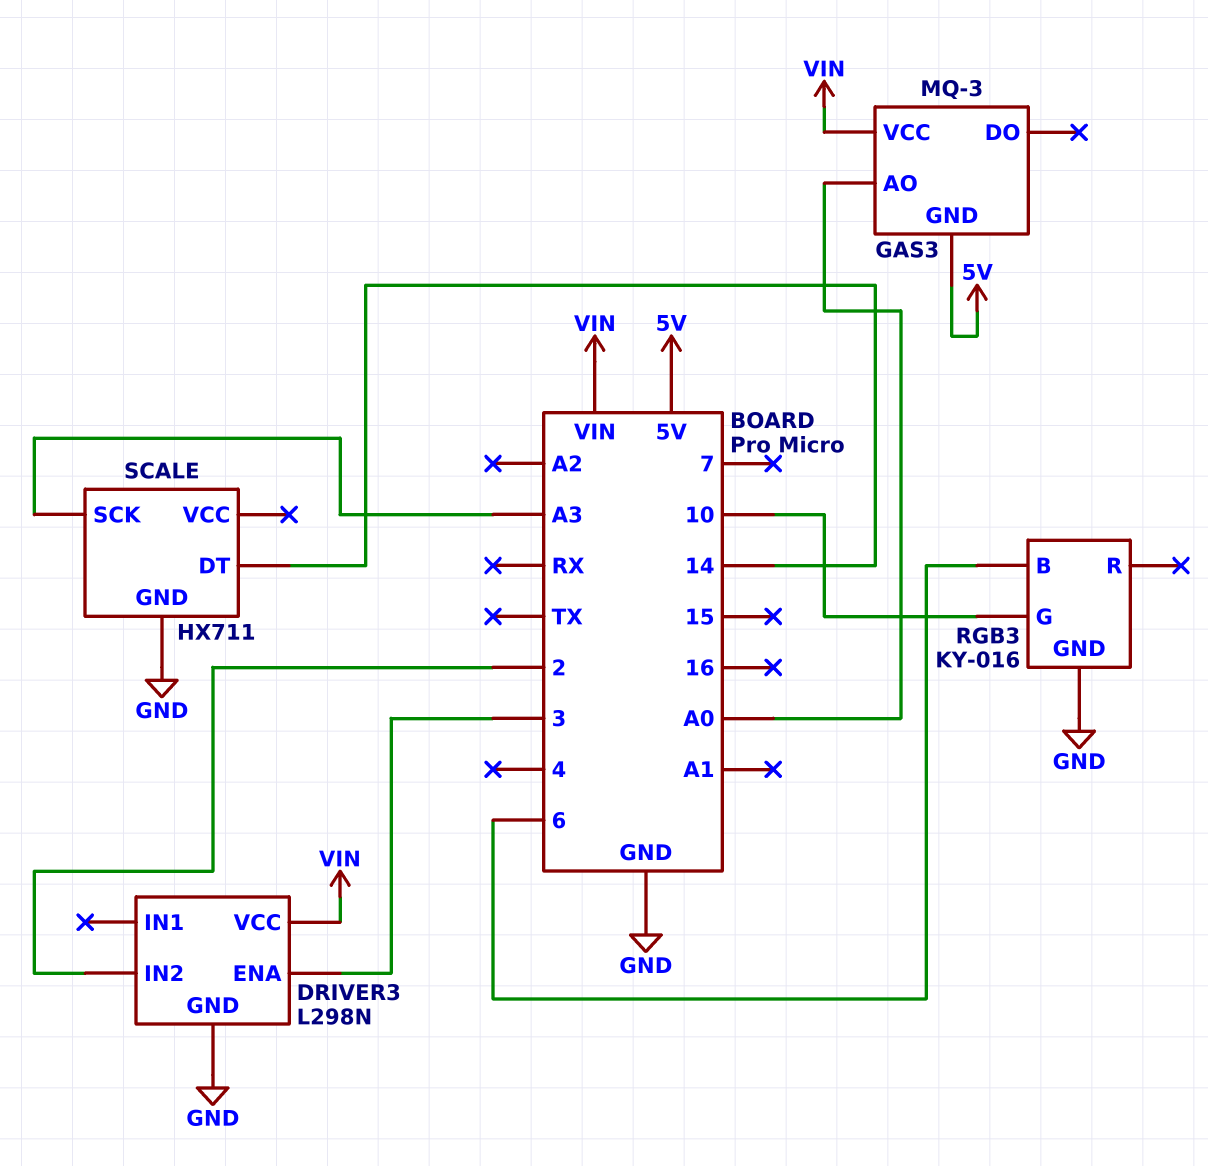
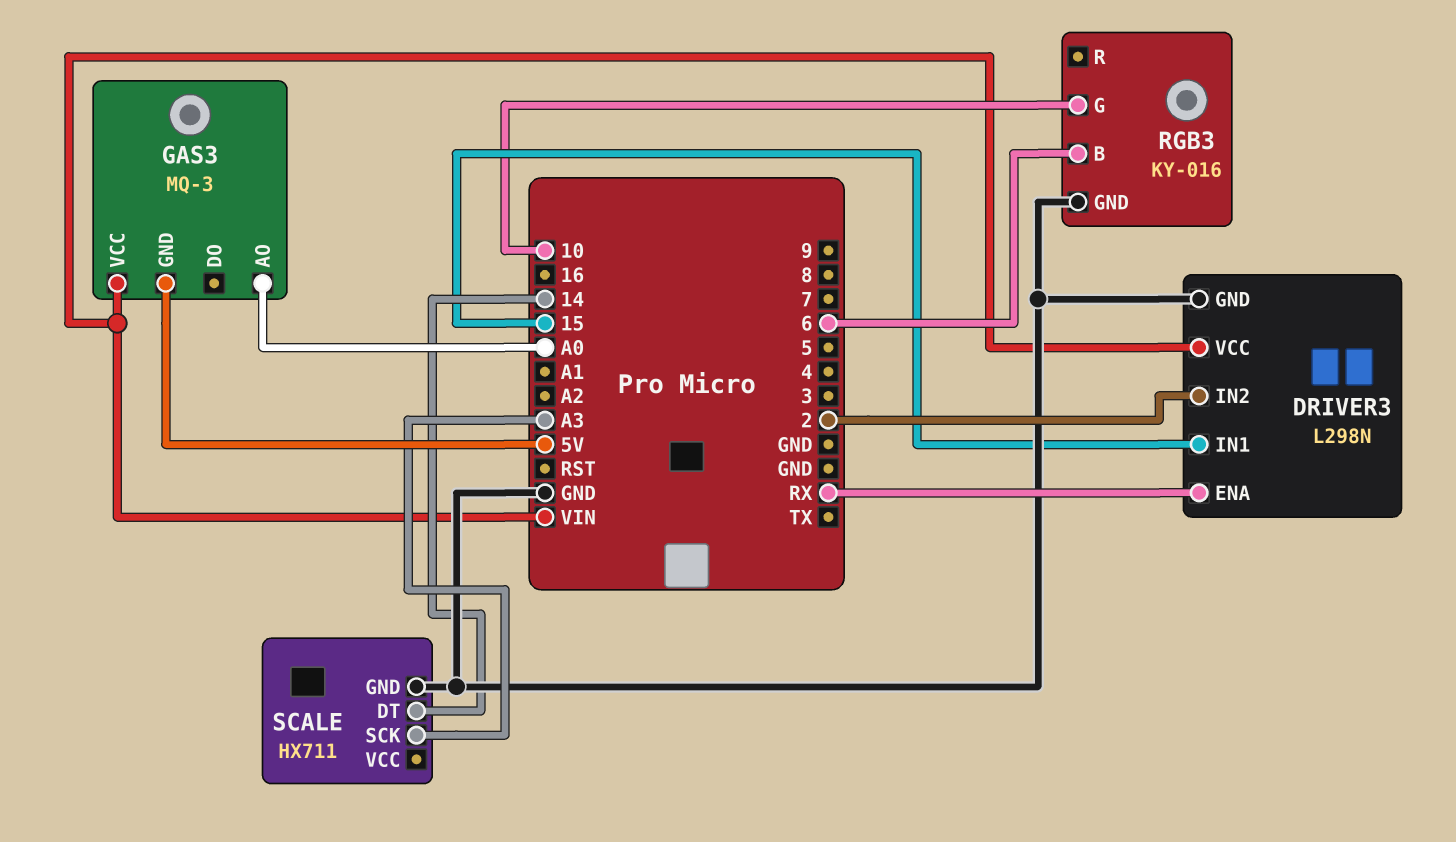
DRIVER3 pin ENA: 3 -> RX
DRIVER3 pin IN1: none -> 15

